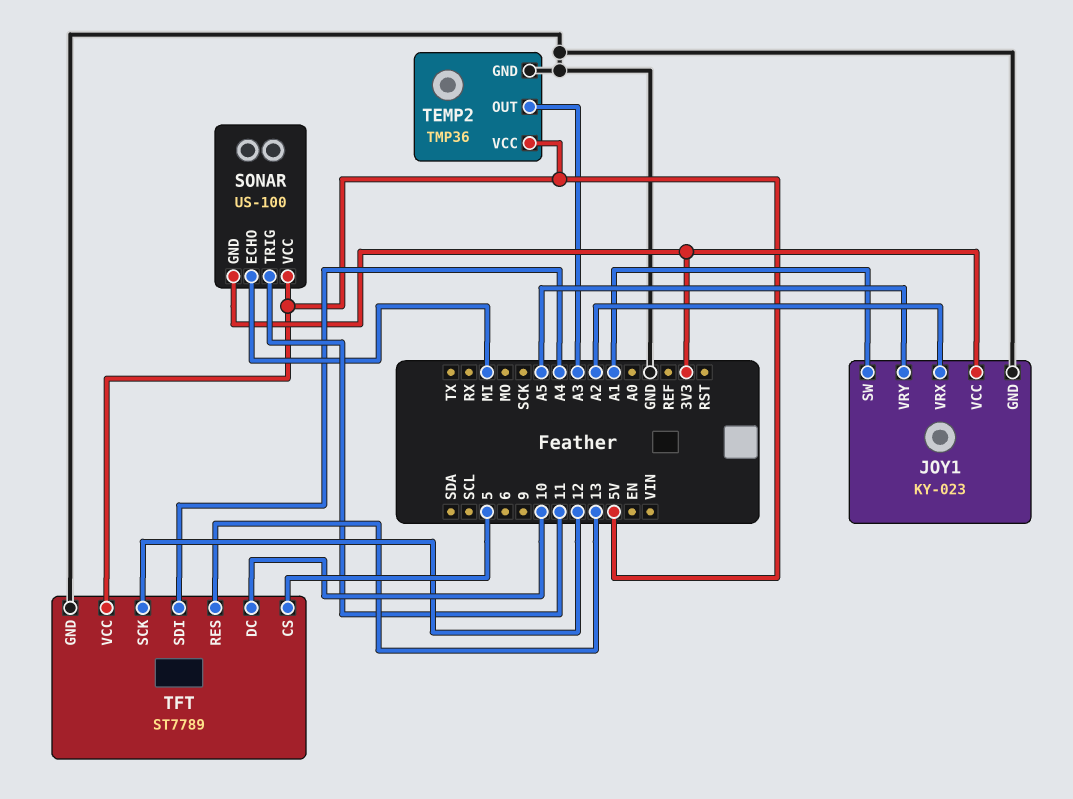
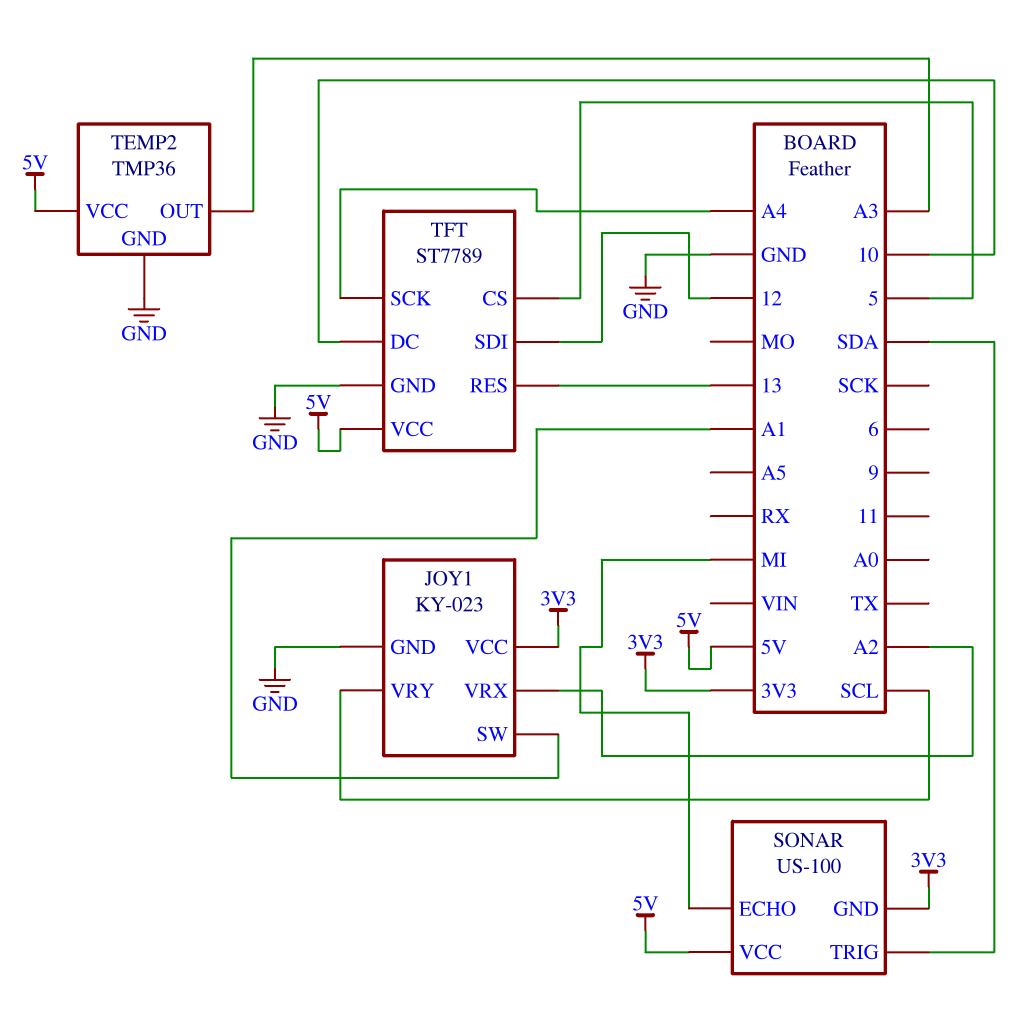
JOY1 pin VRY: A5 -> SCL
SONAR pin TRIG: 11 -> SDA
TFT pin SCK: 12 -> A4
TFT pin SDI: A4 -> 12

